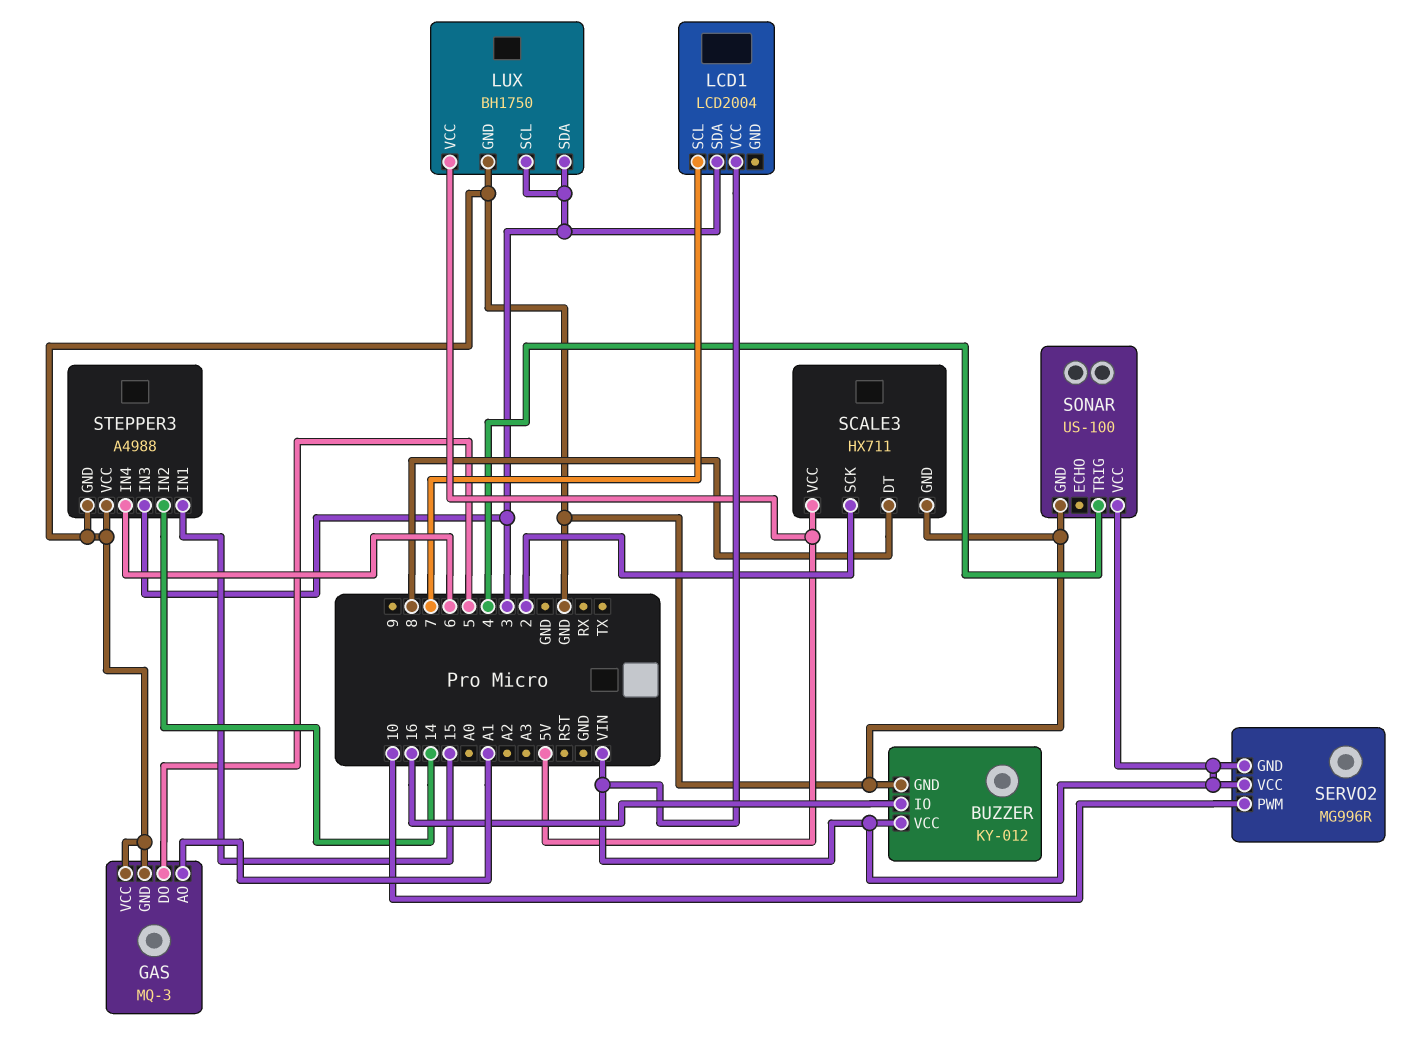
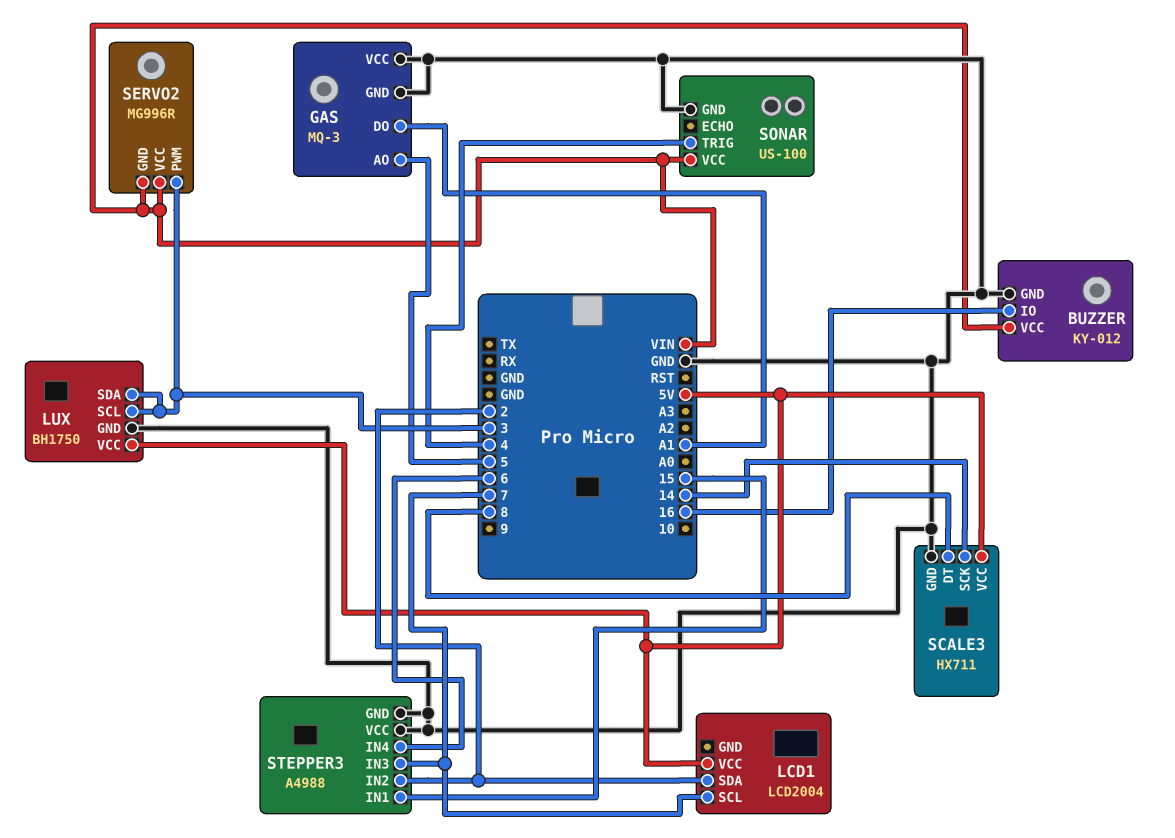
GAS pin AO: A1 -> 5
GAS pin DO: 5 -> A1
LCD1 pin SDA: 3 -> 2
LCD1 pin VCC: VIN -> 5V
SCALE3 pin SCK: 2 -> 14
SERVO2 pin PWM: 10 -> 3
STEPPER3 pin IN2: 14 -> 2
STEPPER3 pin IN3: 3 -> 7

